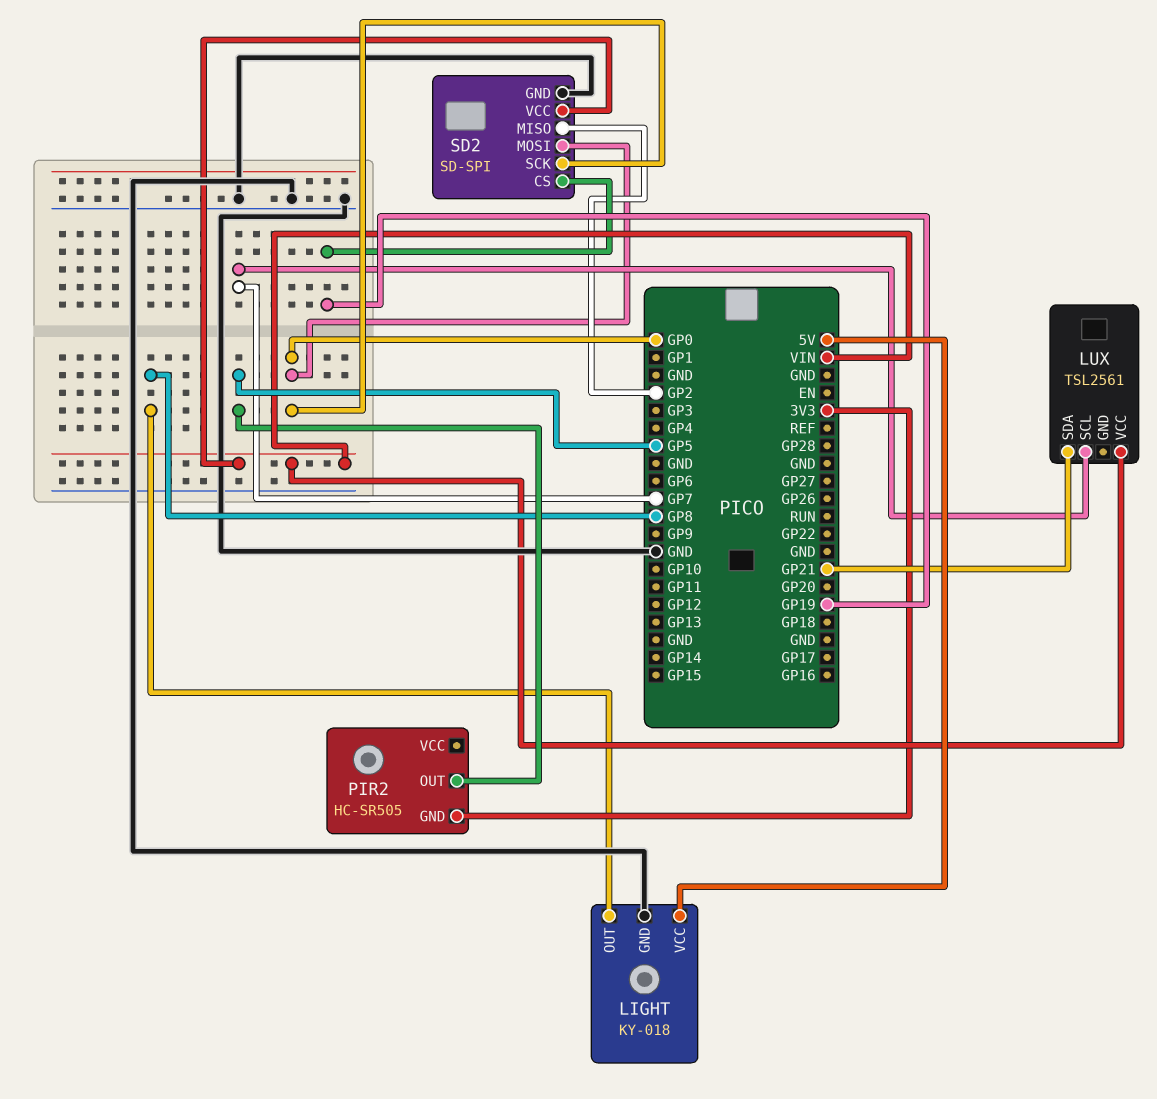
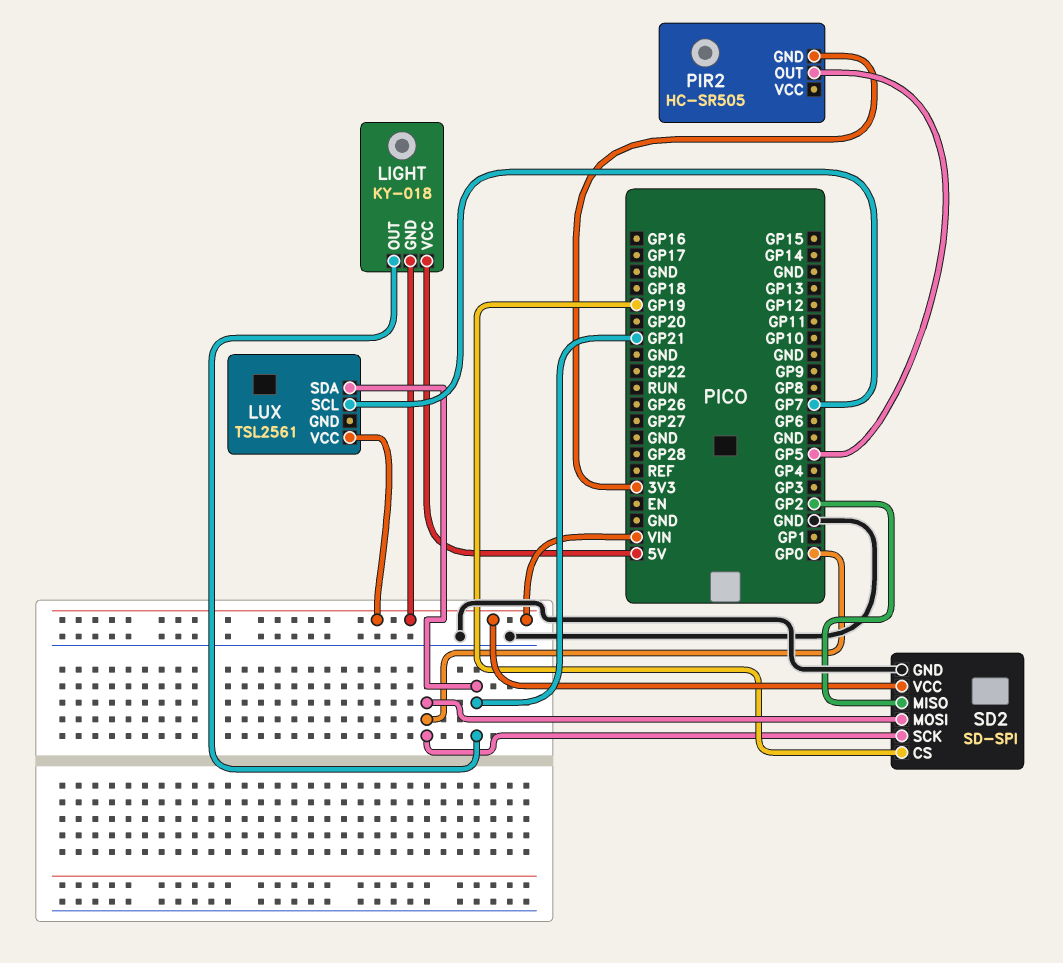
LIGHT pin GND: GND -> VIN
LIGHT pin OUT: GP8 -> GP21

